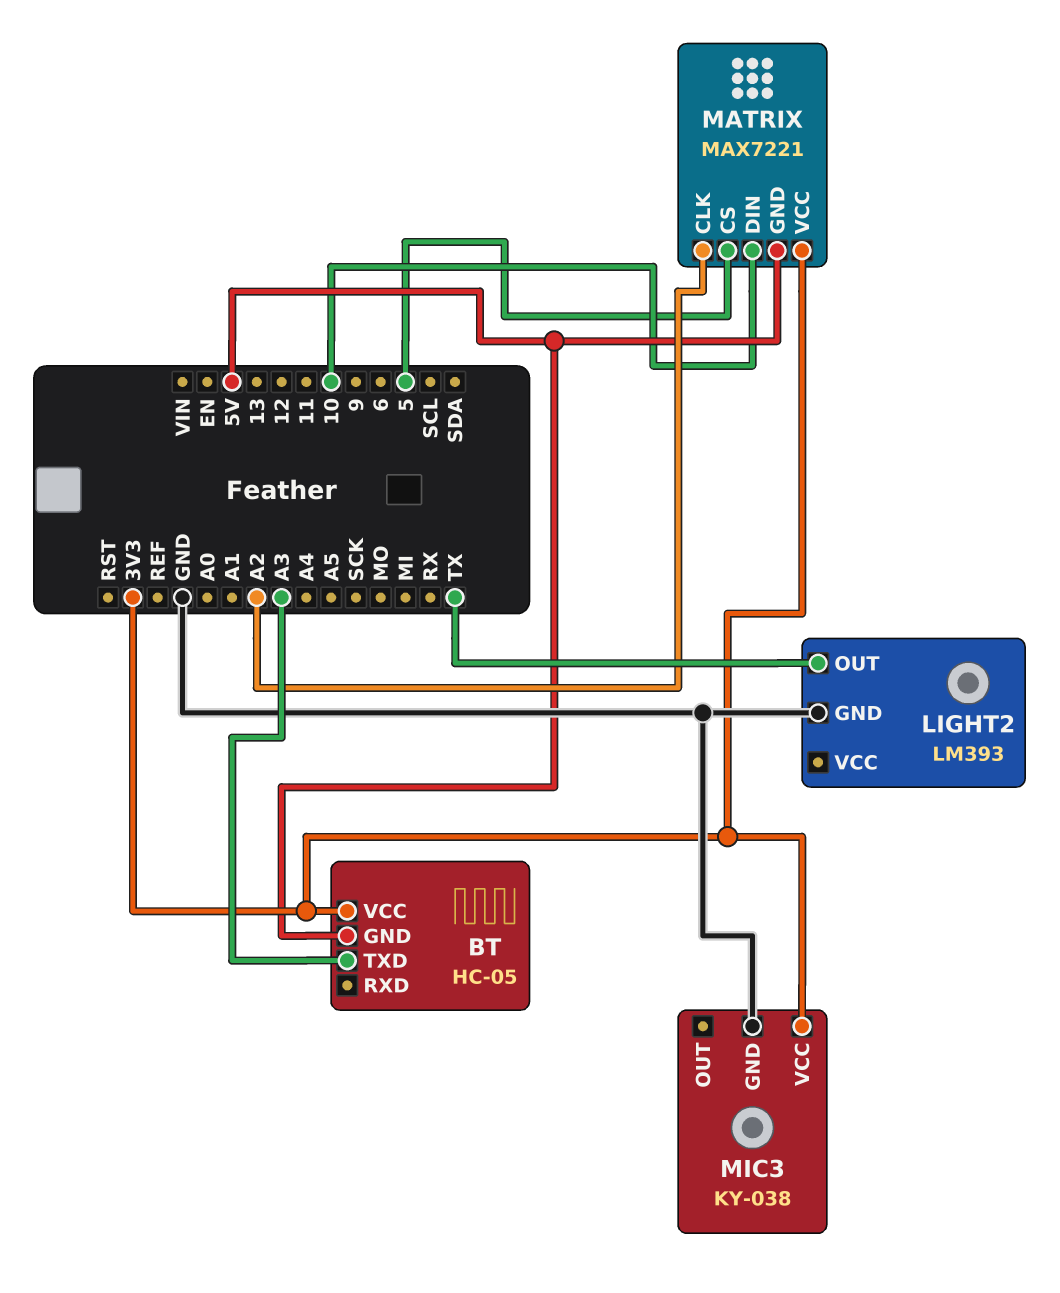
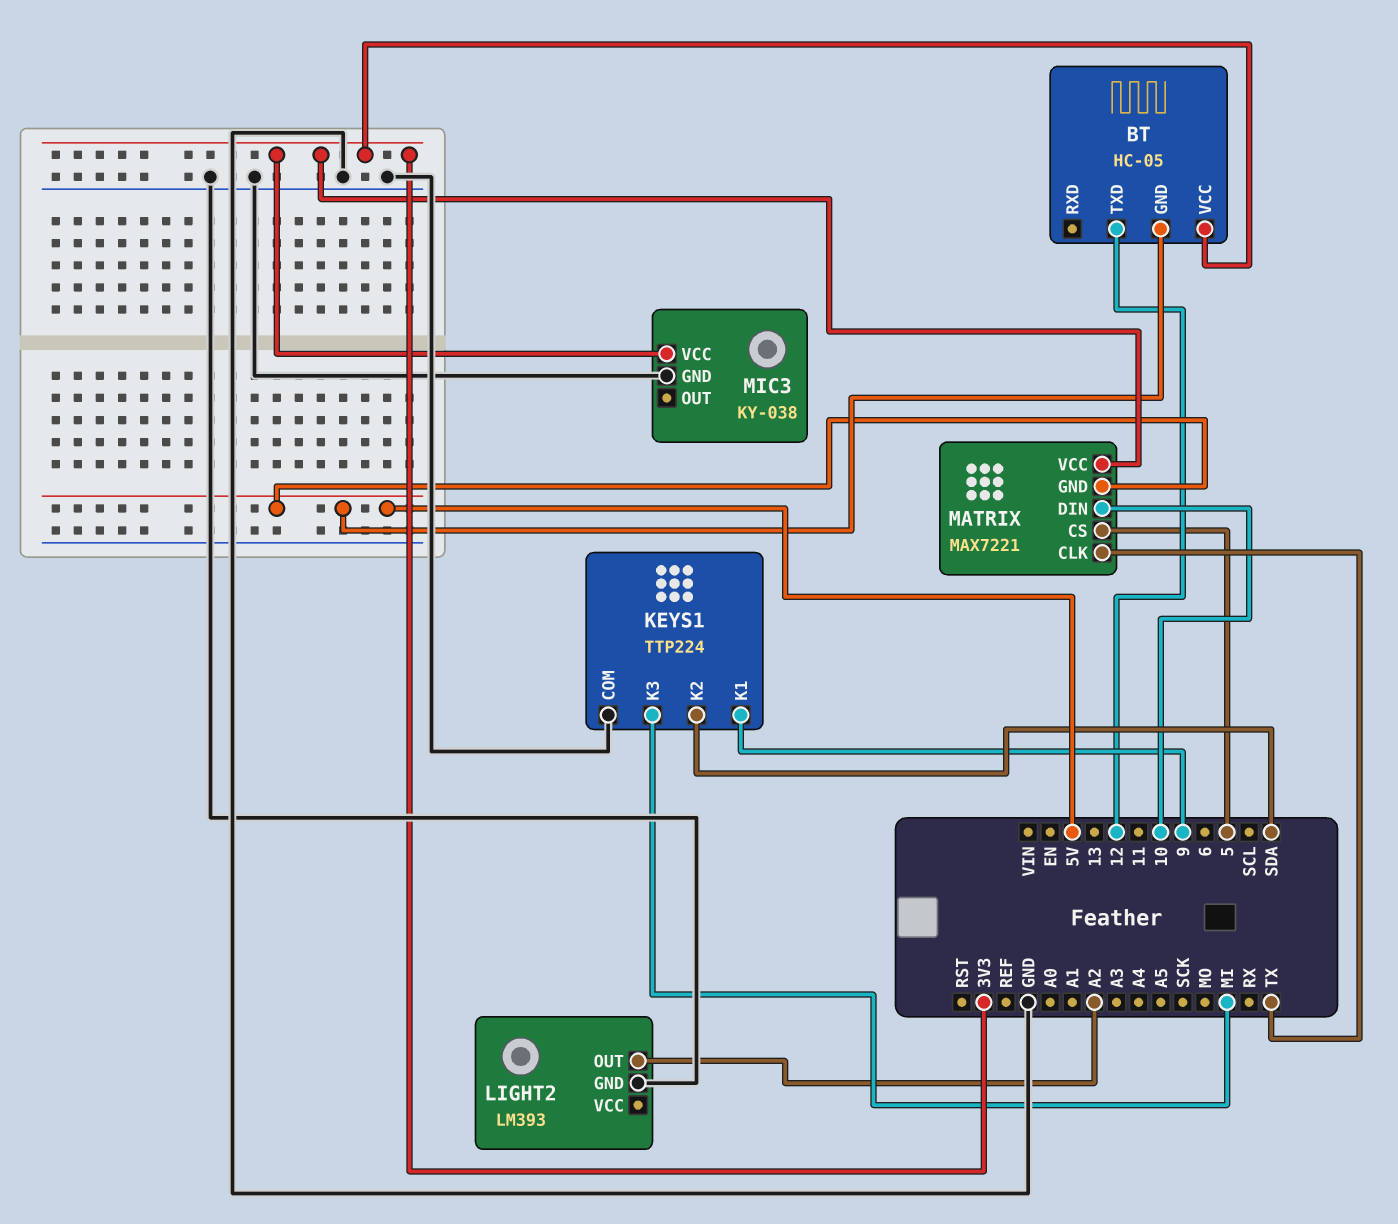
BT pin TXD: A3 -> 12
KEYS1: none -> TTP224
KEYS1 pin COM: none -> GND
KEYS1 pin K1: none -> 9
KEYS1 pin K2: none -> SDA
KEYS1 pin K3: none -> MI
LIGHT2 pin OUT: TX -> A2
MATRIX pin CLK: A2 -> TX

